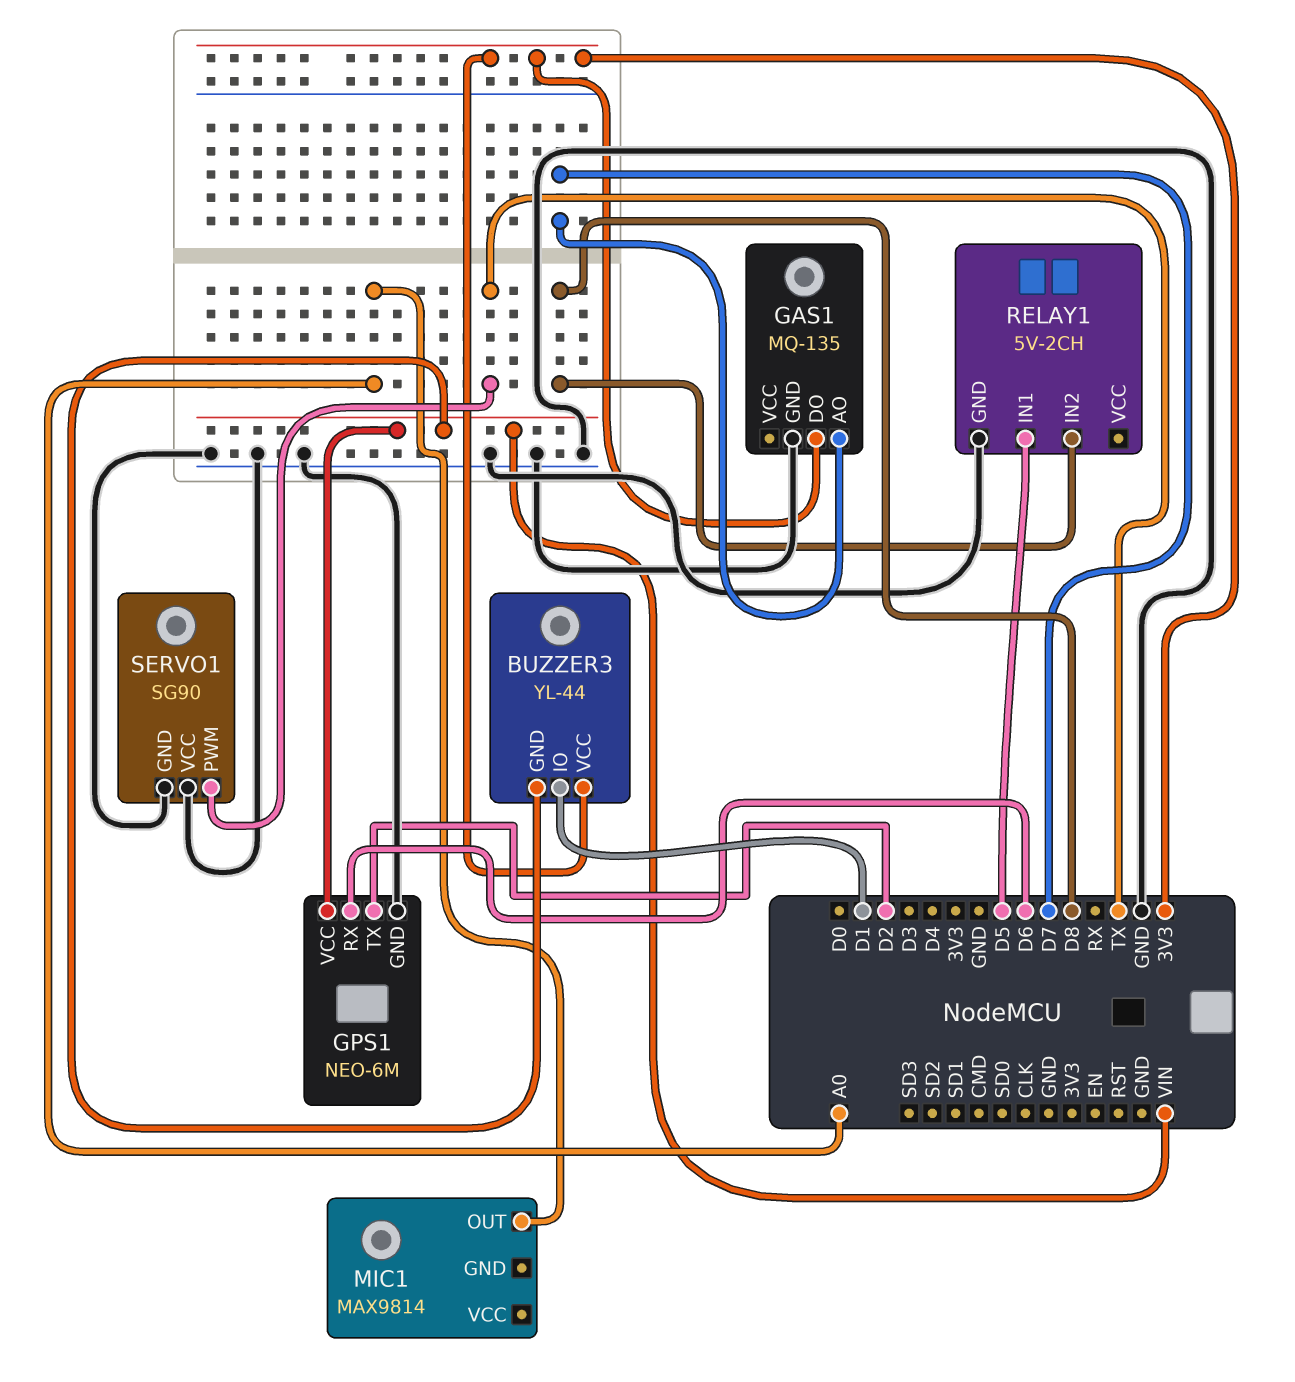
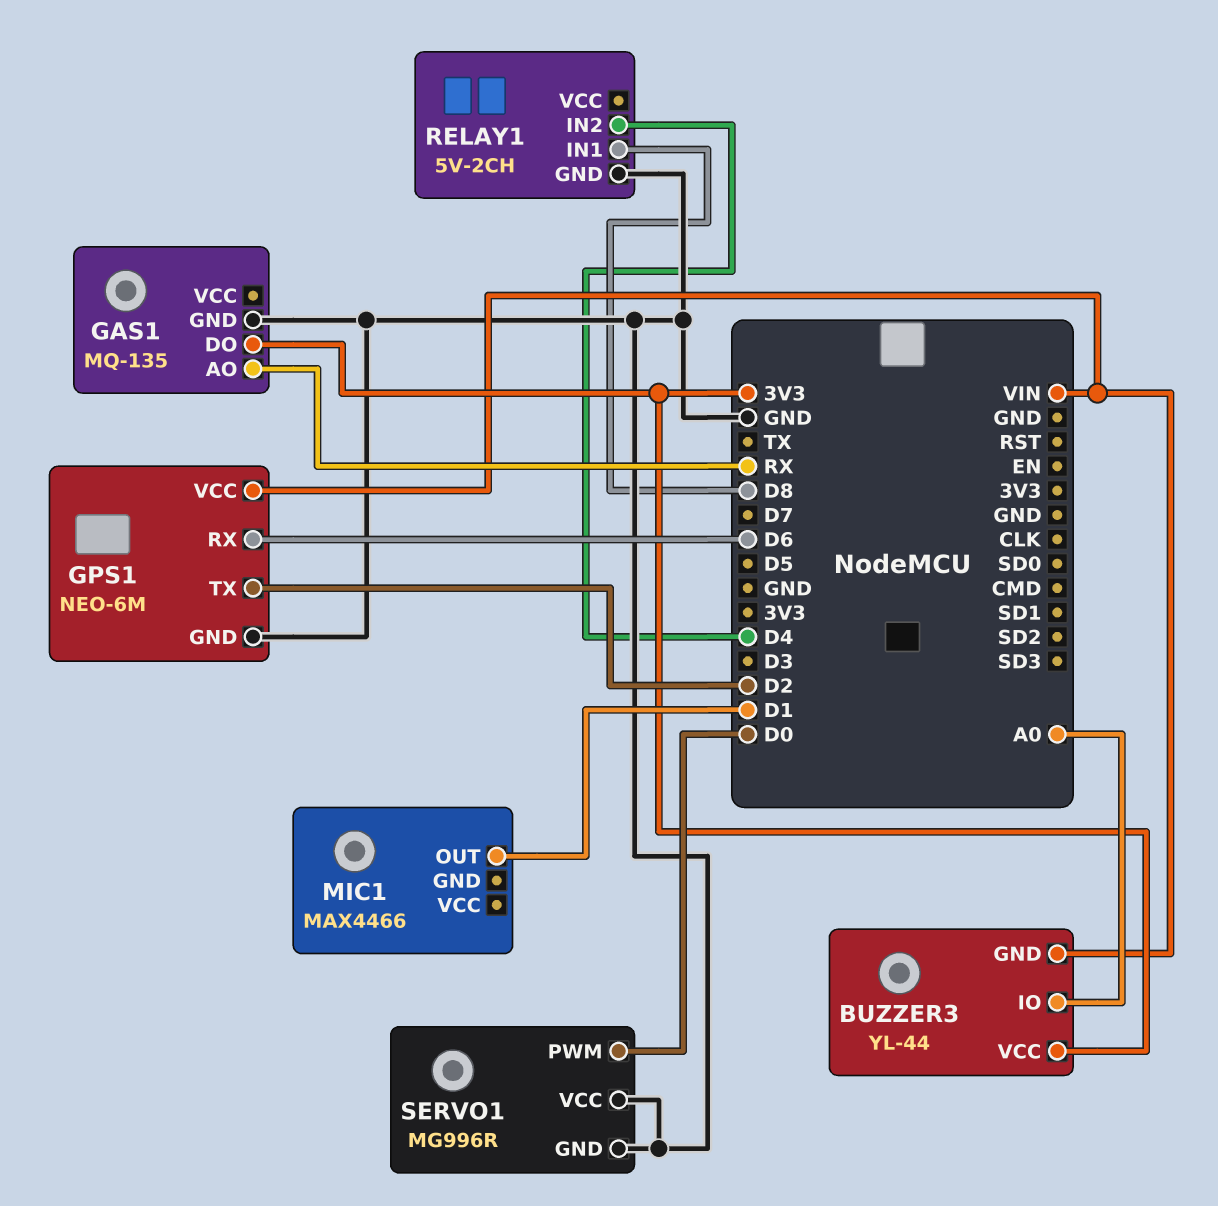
BUZZER3 pin IO: D1 -> A0
GAS1 pin AO: D7 -> RX
MIC1: MAX9814 -> MAX4466
MIC1 pin OUT: A0 -> D1
RELAY1 pin IN1: D5 -> D8
RELAY1 pin IN2: D8 -> D4
SERVO1: SG90 -> MG996R
SERVO1 pin PWM: TX -> D0

